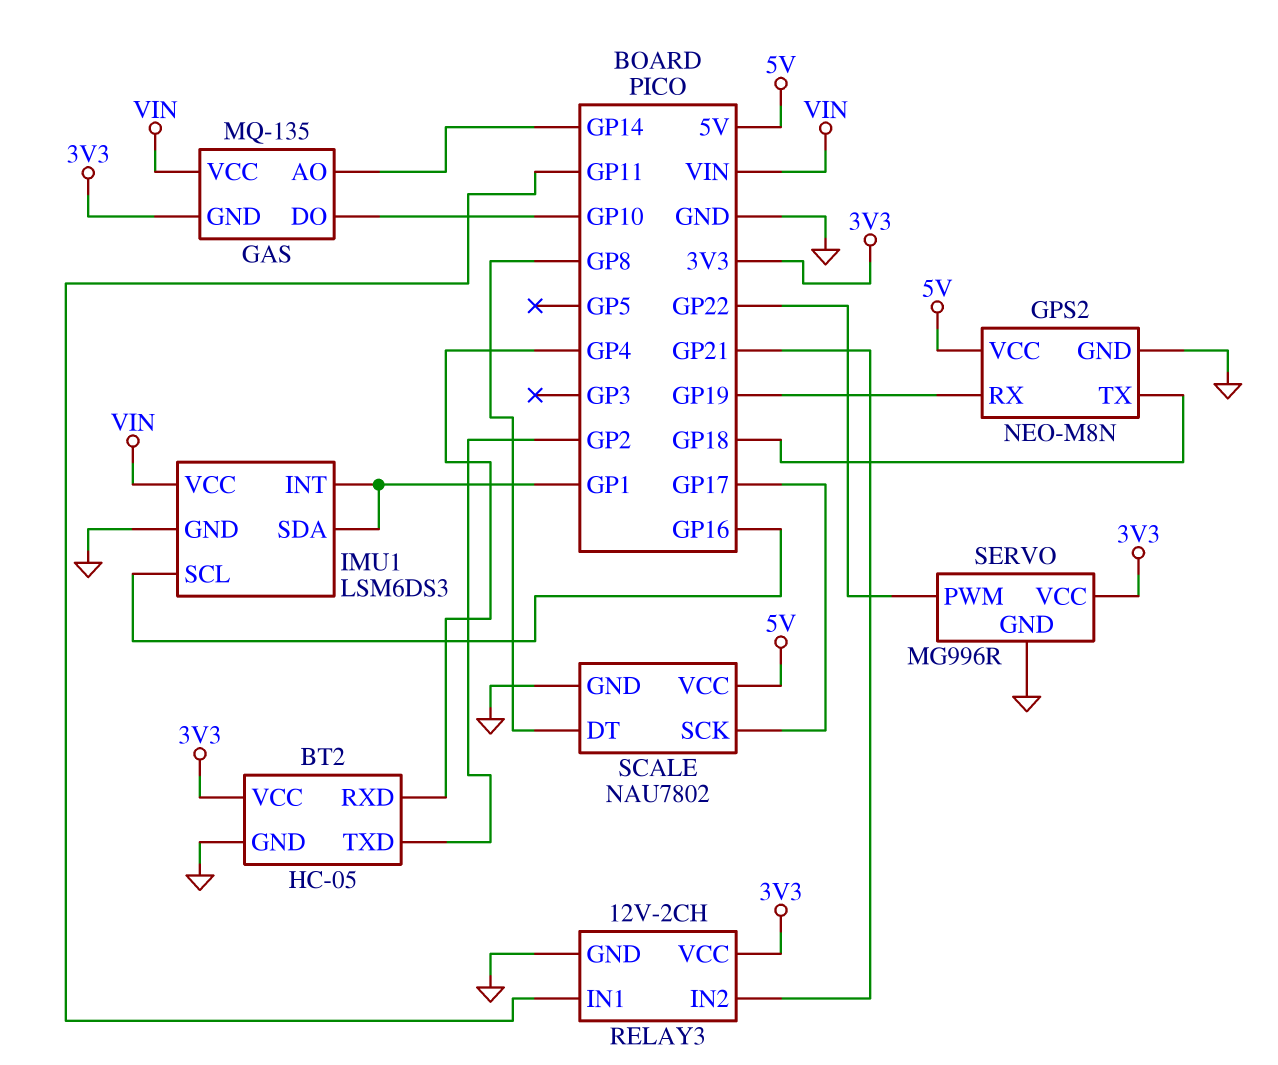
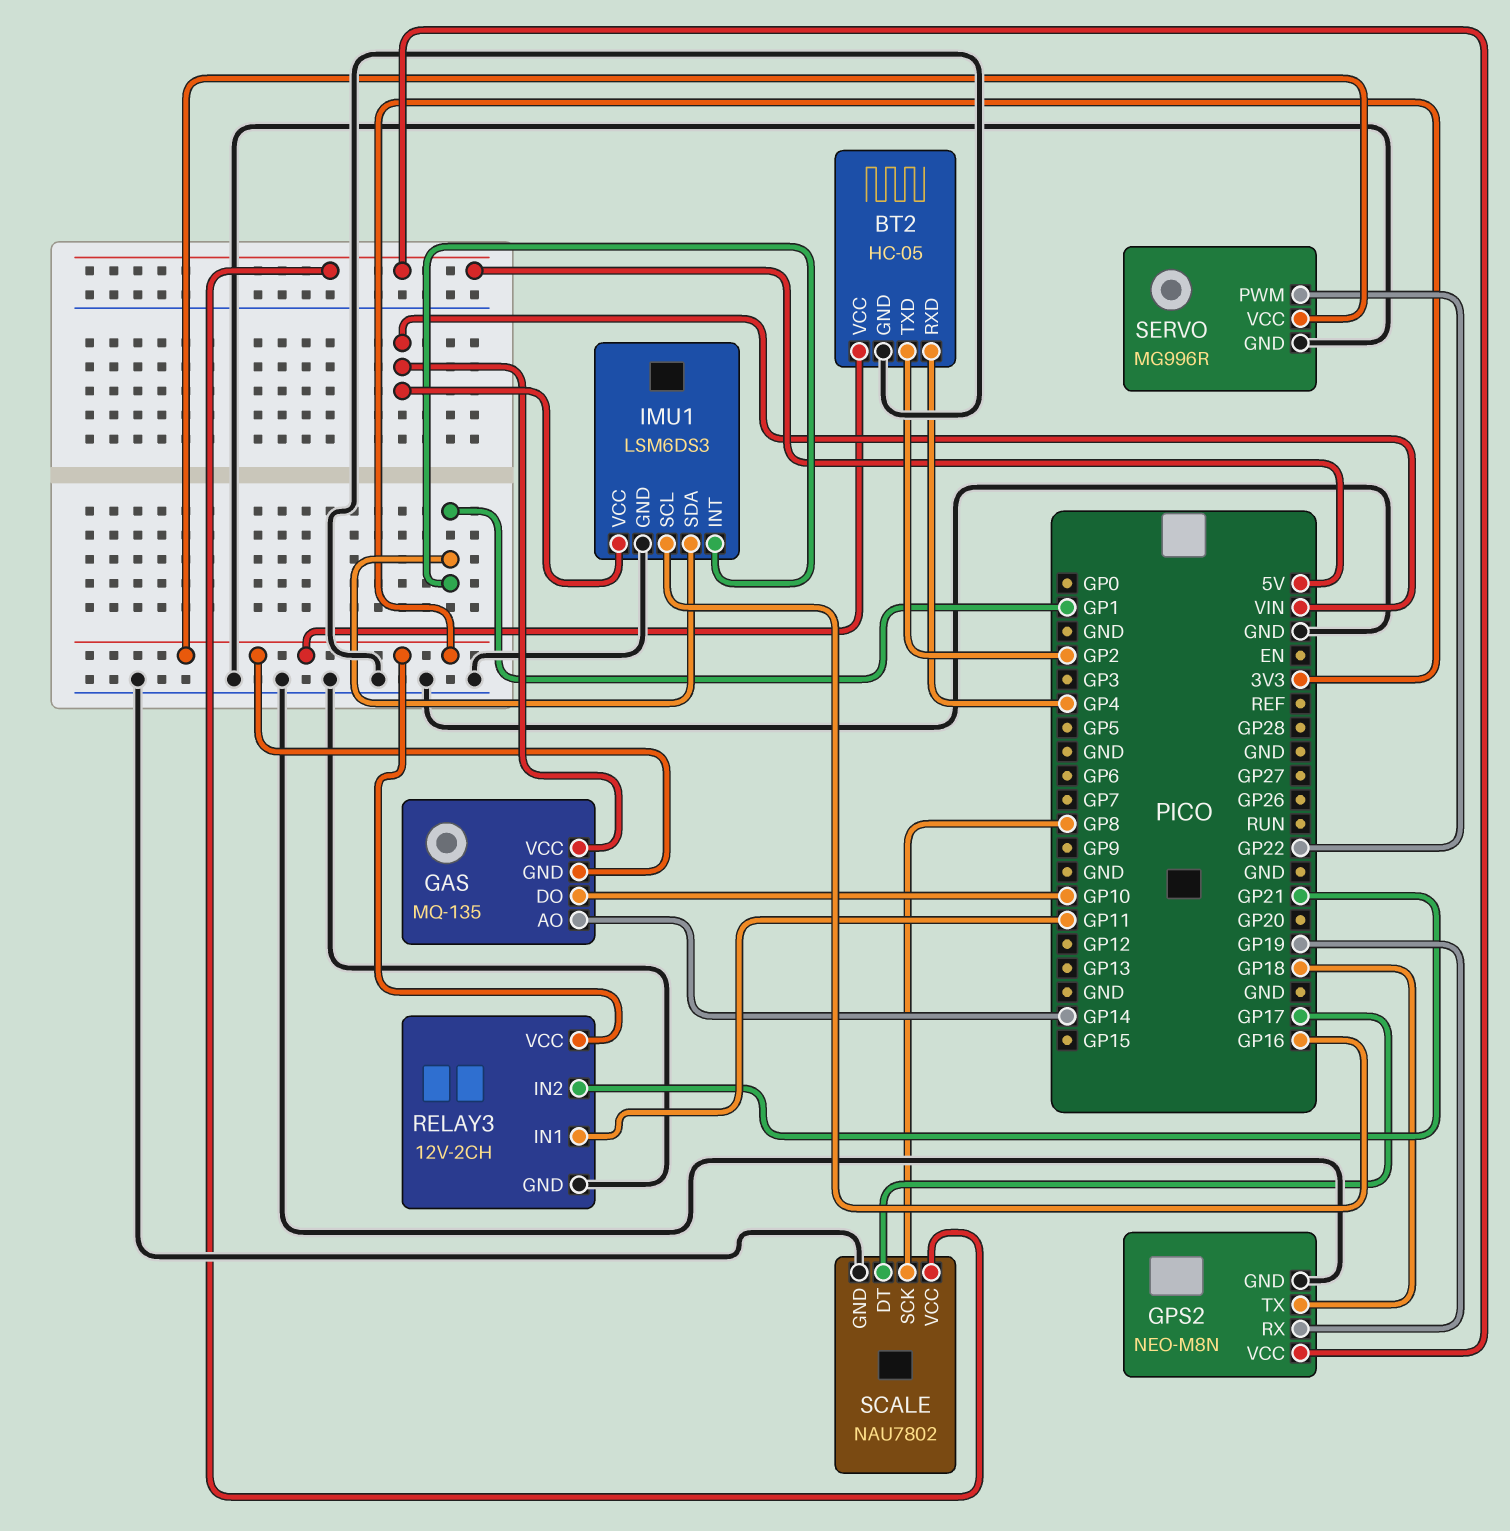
SCALE pin DT: GP8 -> GP17
SCALE pin SCK: GP17 -> GP8

